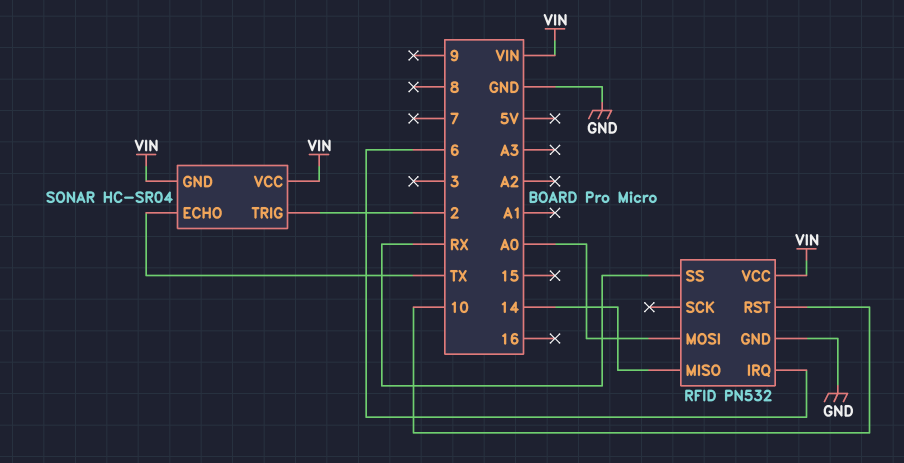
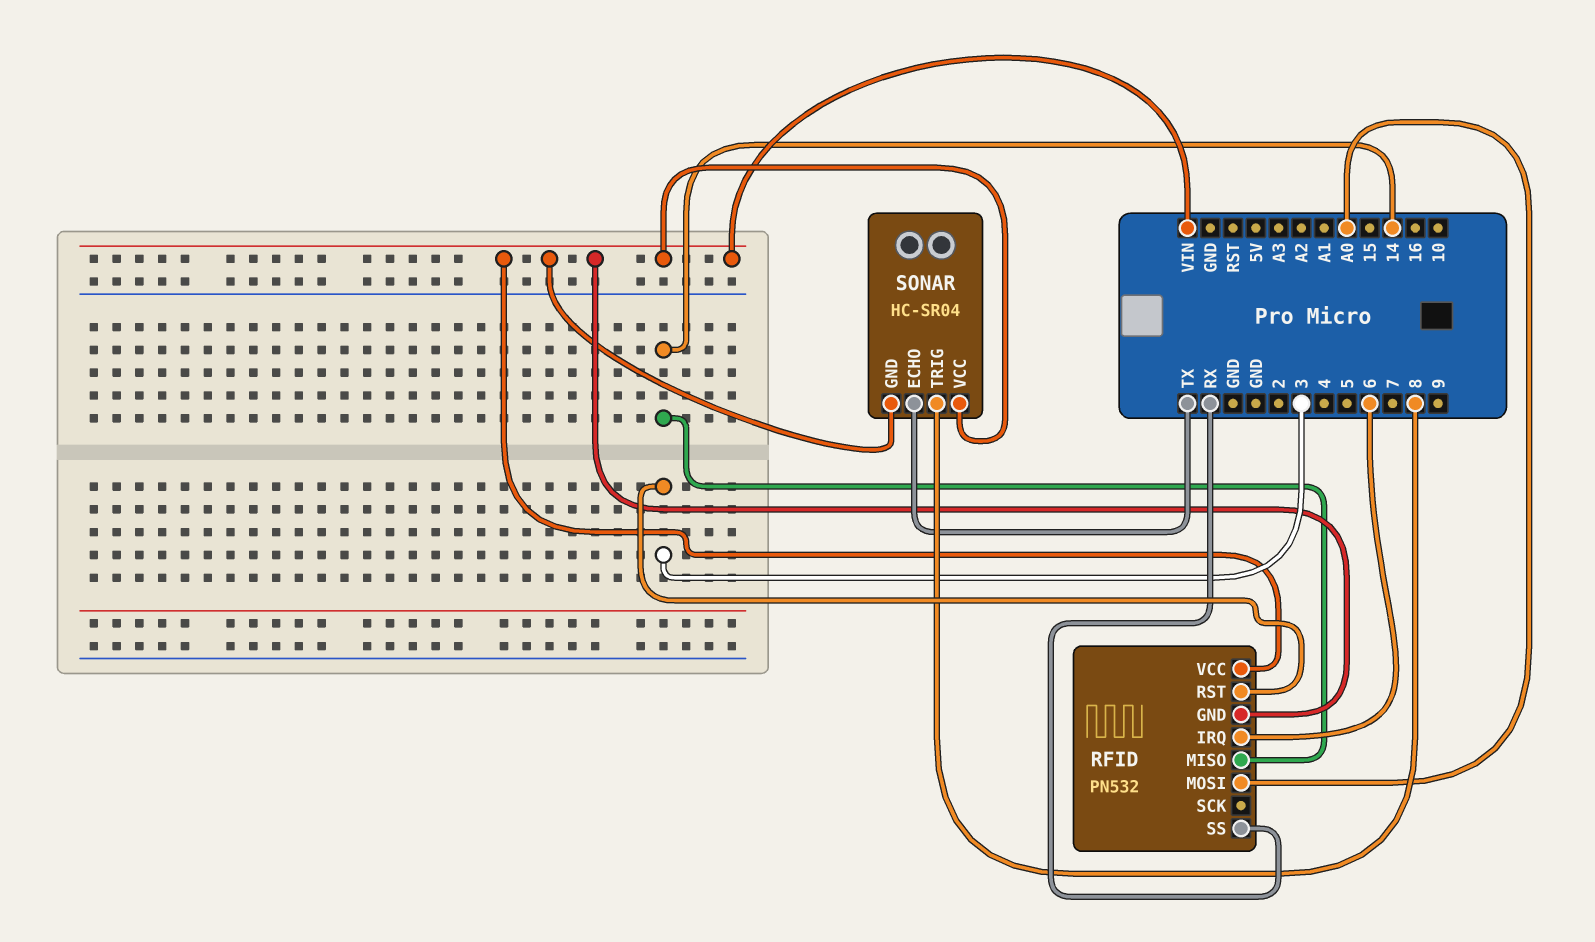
RFID pin GND: GND -> VIN
RFID pin RST: 10 -> 3
SONAR pin TRIG: 2 -> 8

